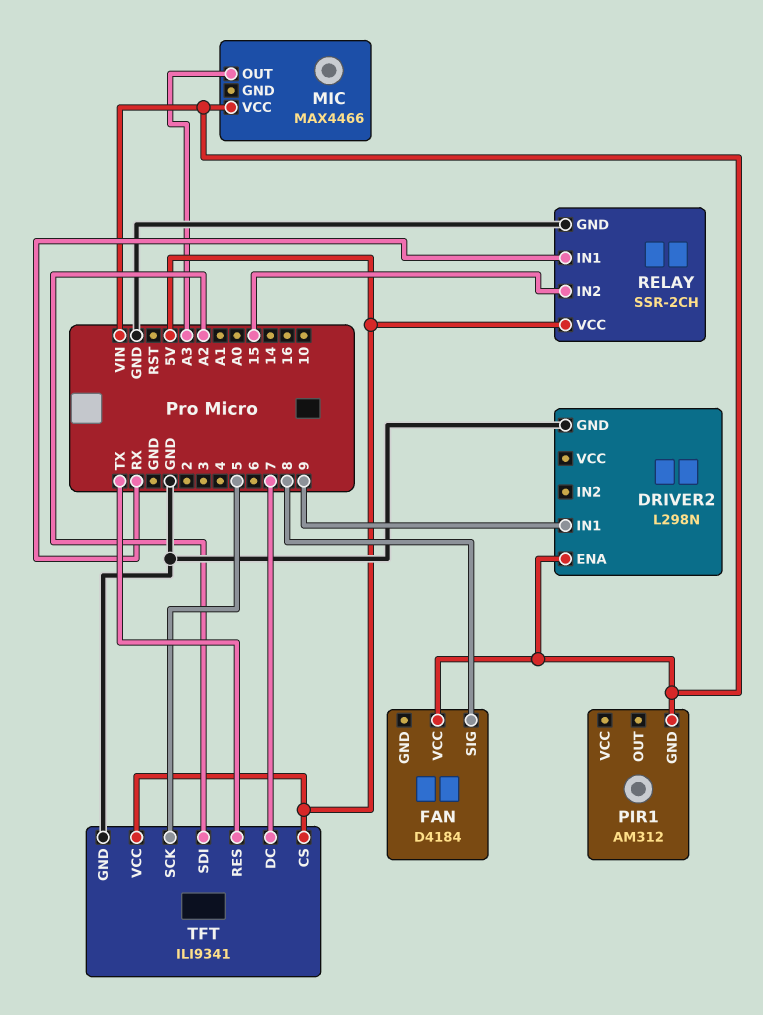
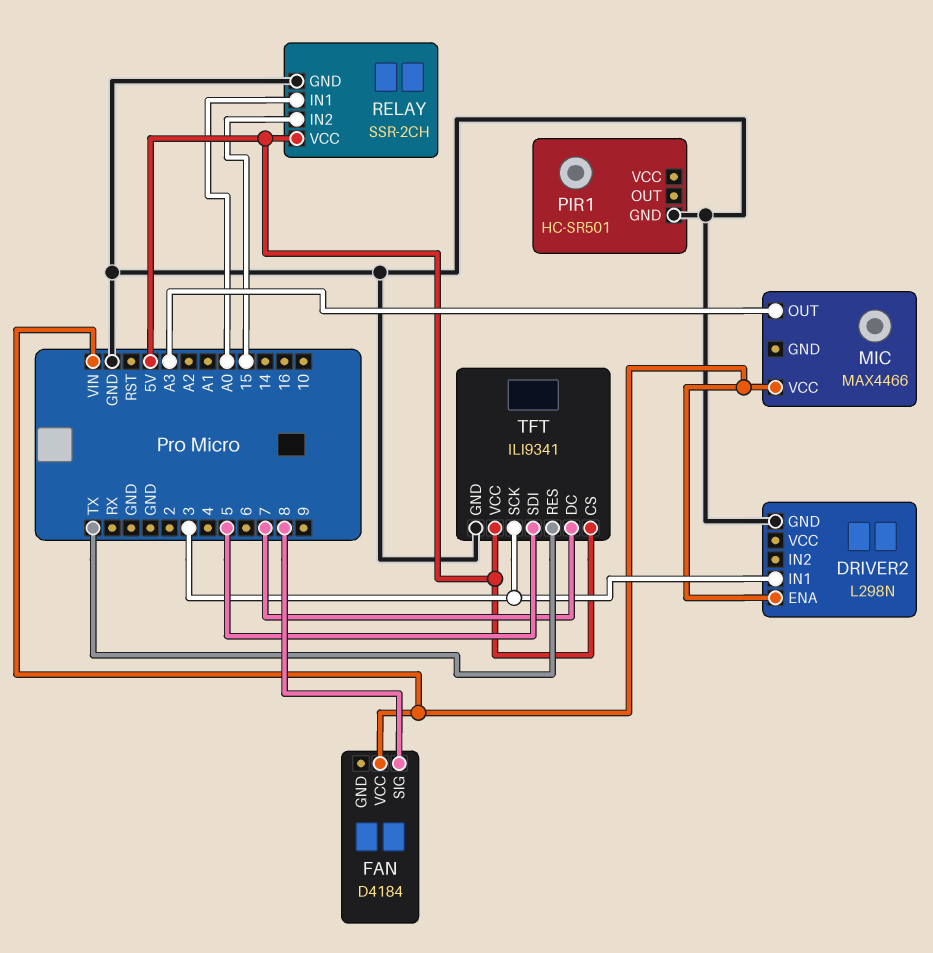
DRIVER2 pin IN1: 9 -> 3
PIR1: AM312 -> HC-SR501
PIR1 pin GND: VIN -> GND
RELAY pin IN1: RX -> A0
TFT pin SCK: 5 -> 3
TFT pin SDI: A2 -> 5

